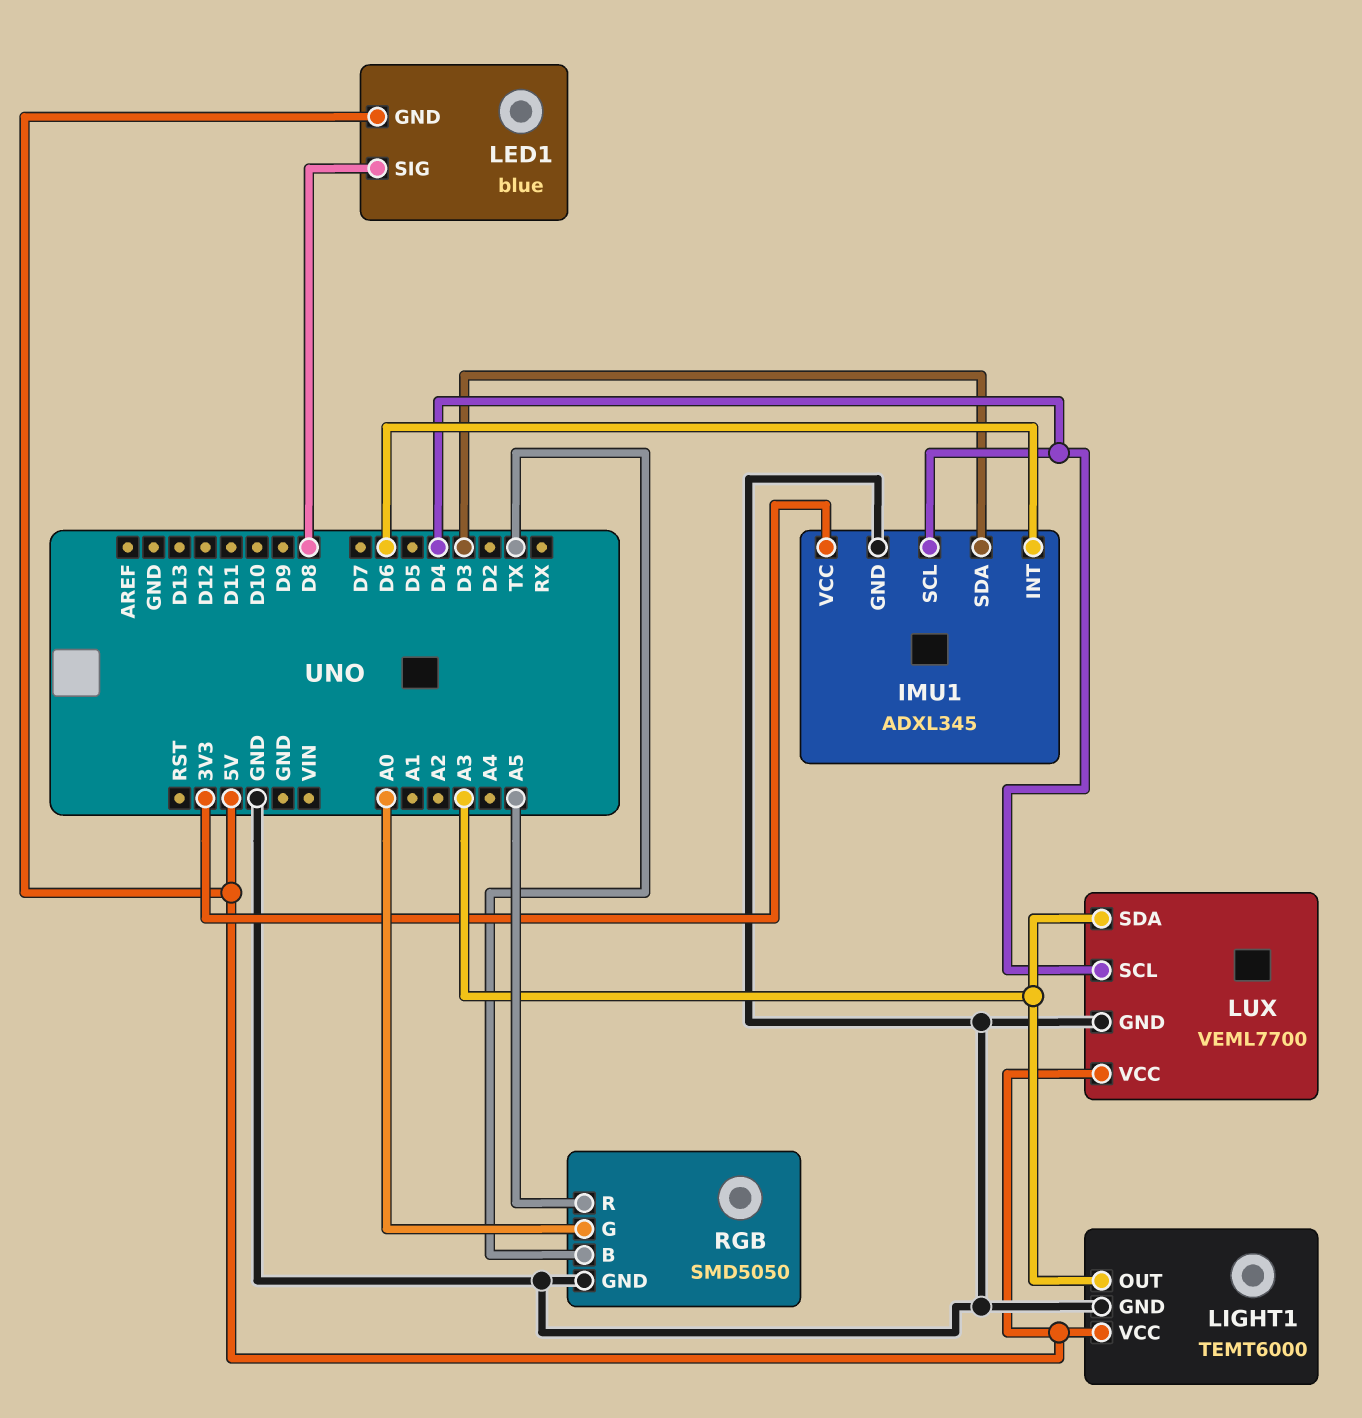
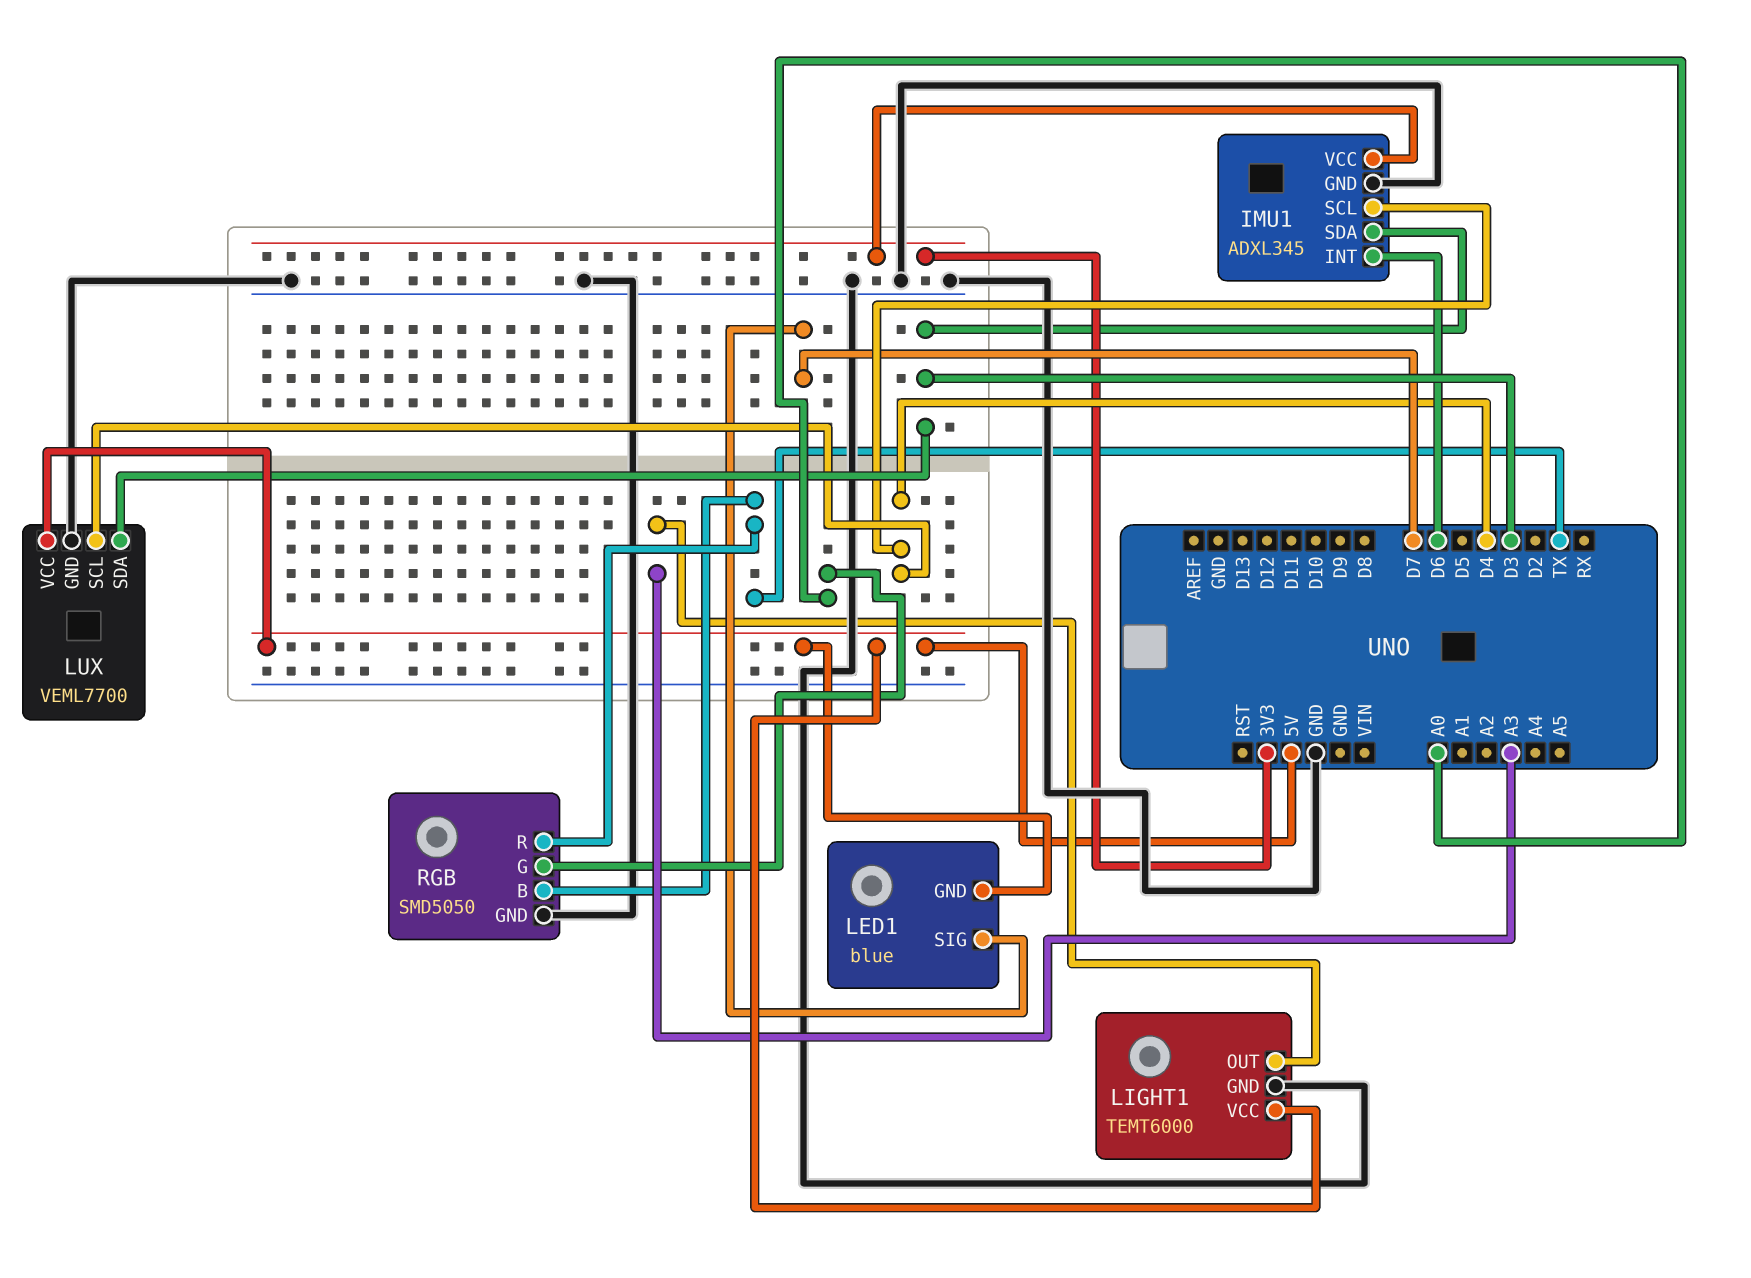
LED1 pin SIG: D8 -> D7
LUX pin SDA: A3 -> D3
RGB pin R: A5 -> TX

